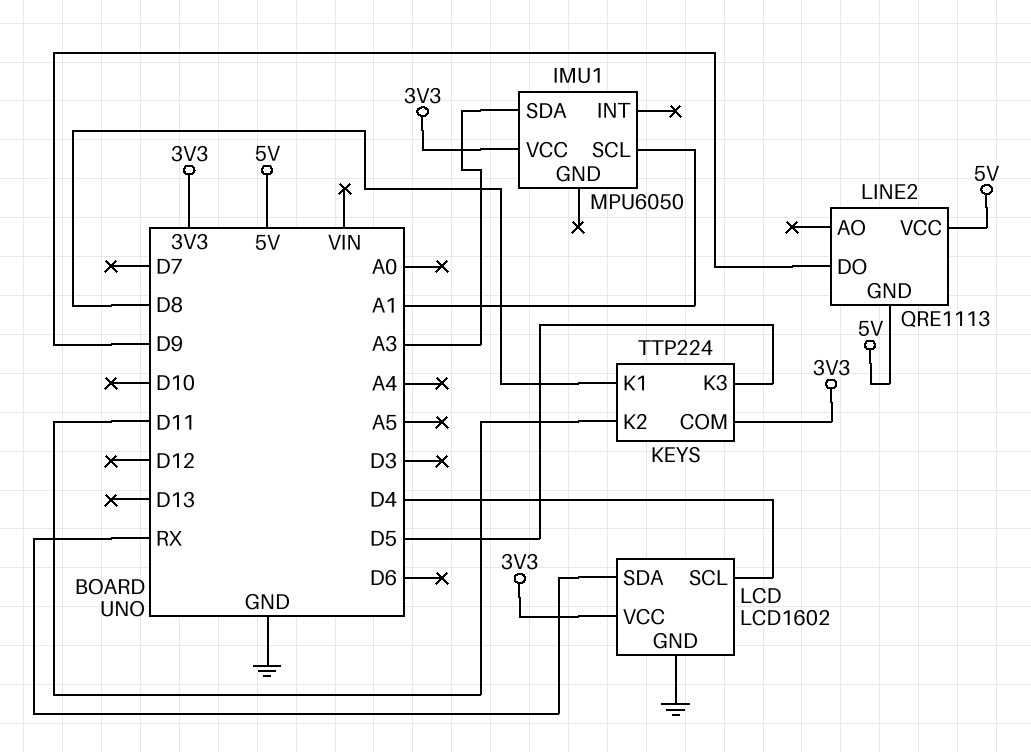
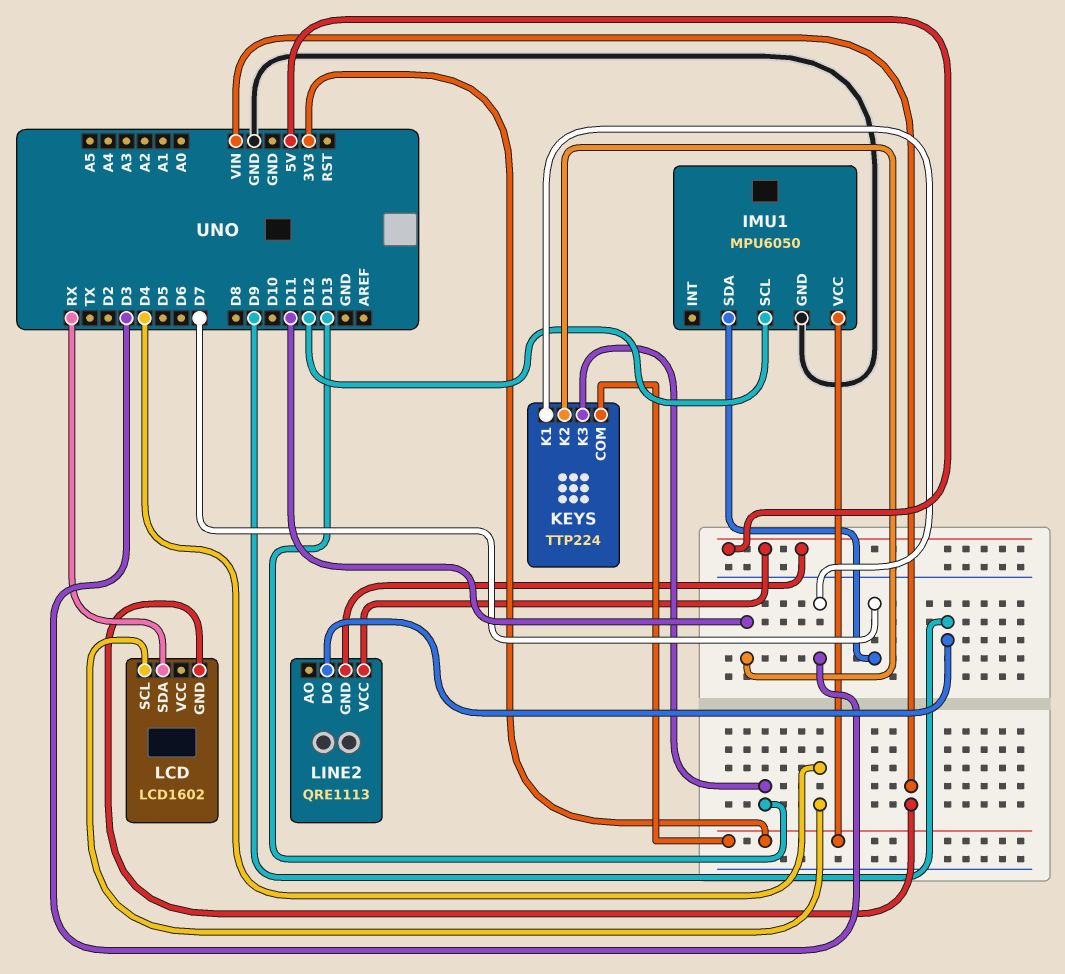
IMU1 pin GND: none -> GND
IMU1 pin SCL: A1 -> D12
IMU1 pin SDA: A3 -> D7
KEYS pin K1: D8 -> D3
KEYS pin K3: D5 -> D13
LCD pin GND: GND -> VIN
LCD pin VCC: 3V3 -> none

